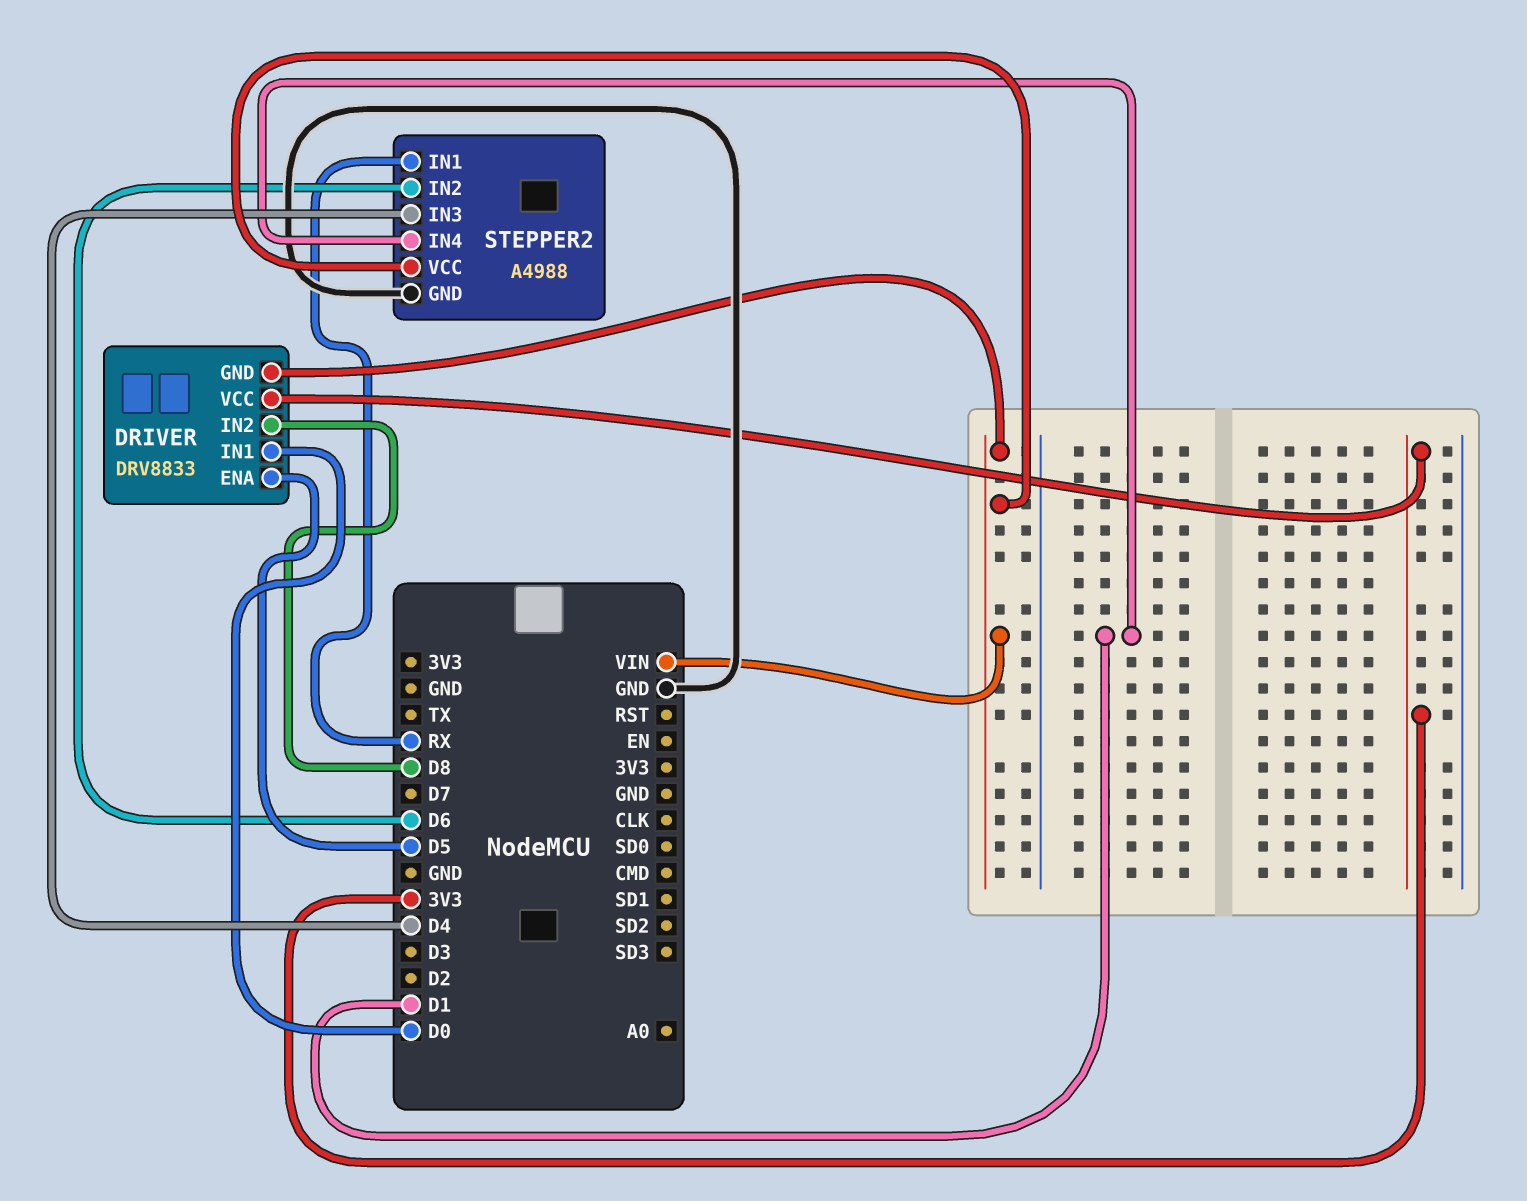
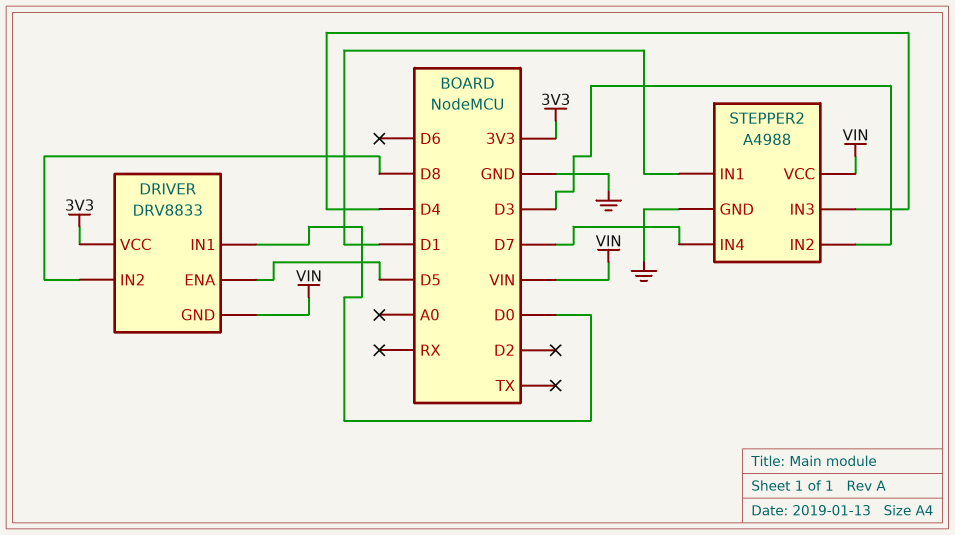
STEPPER2 pin IN1: RX -> D1
STEPPER2 pin IN2: D6 -> D3
STEPPER2 pin IN4: D1 -> D7

